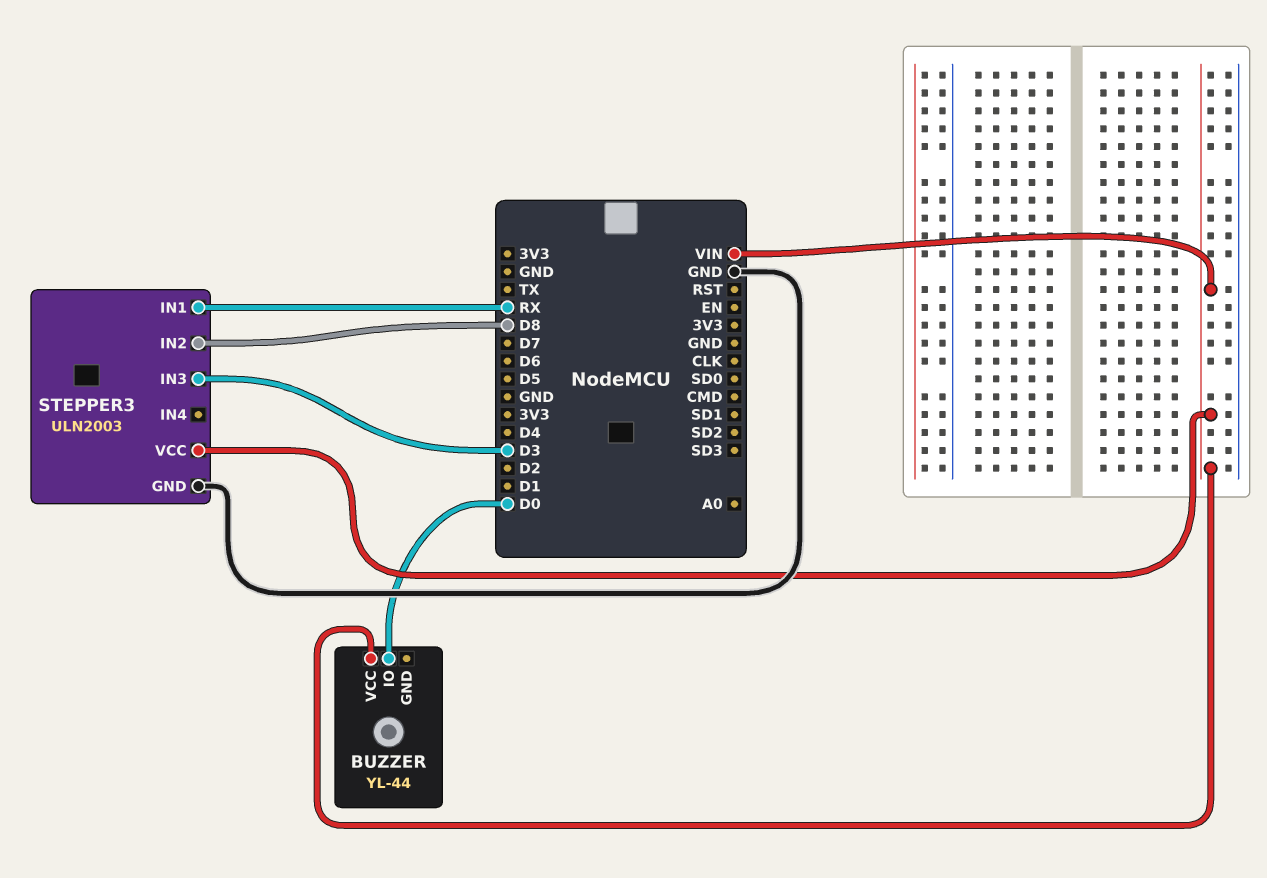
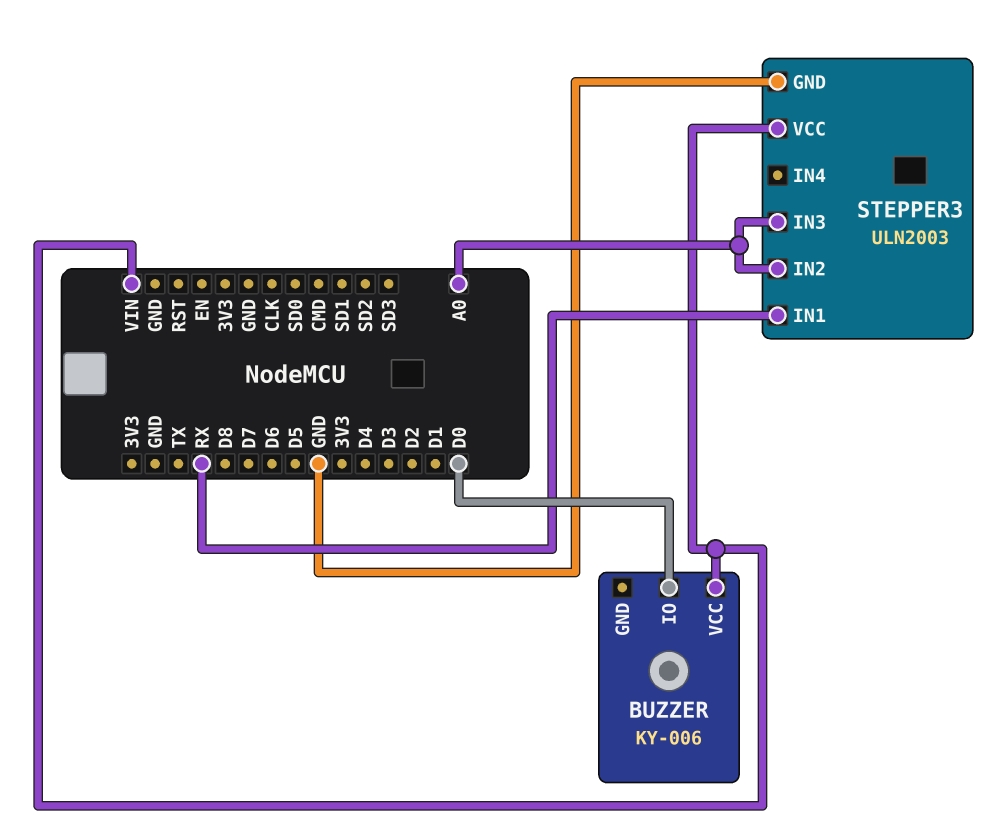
BUZZER: YL-44 -> KY-006
STEPPER3 pin IN2: D8 -> A0
STEPPER3 pin IN3: D3 -> A0

